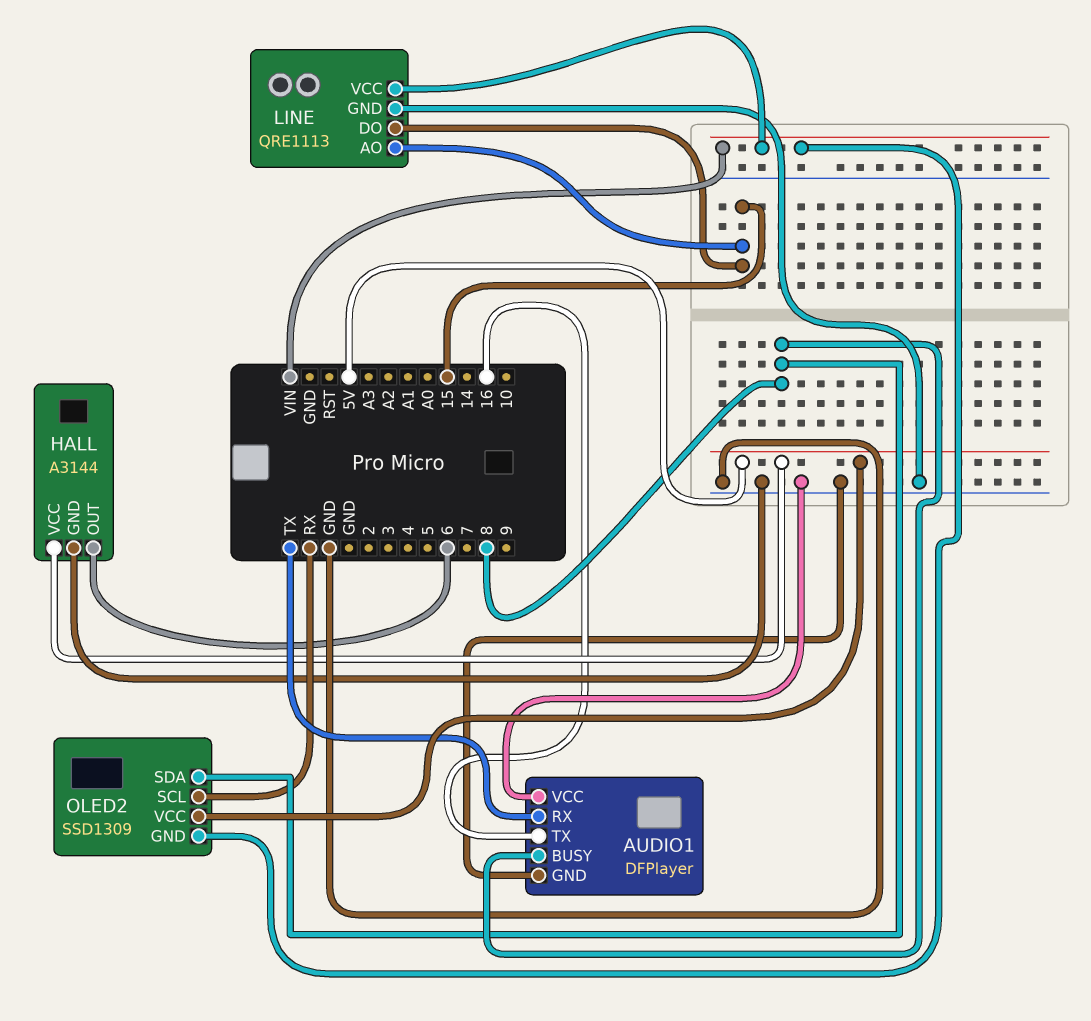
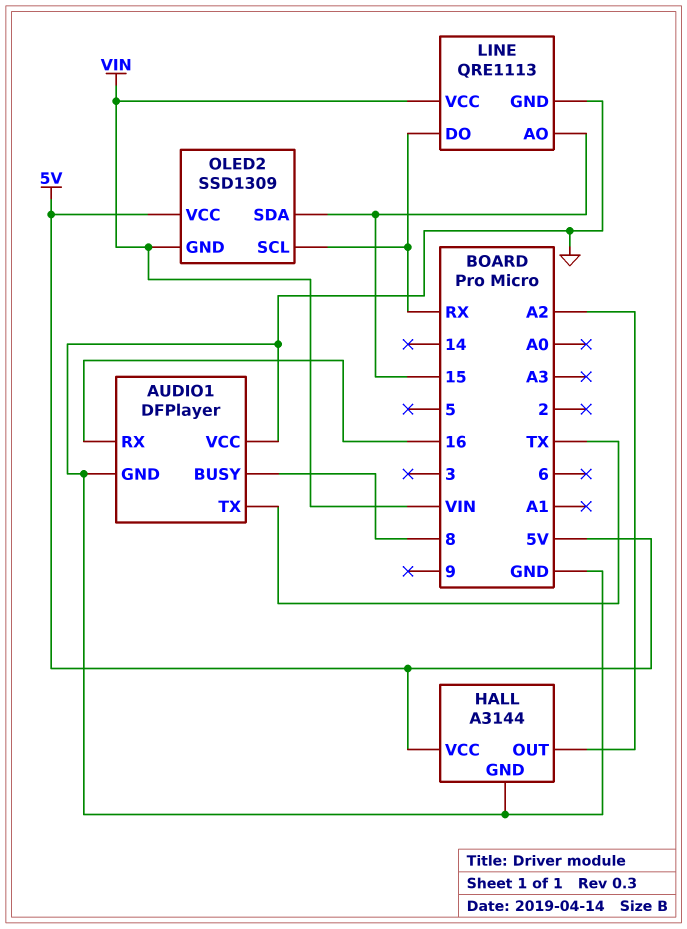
AUDIO1 pin RX: TX -> 16
AUDIO1 pin TX: 16 -> TX
HALL pin OUT: 6 -> A2
LINE pin DO: 15 -> RX
OLED2 pin SDA: 8 -> 15

